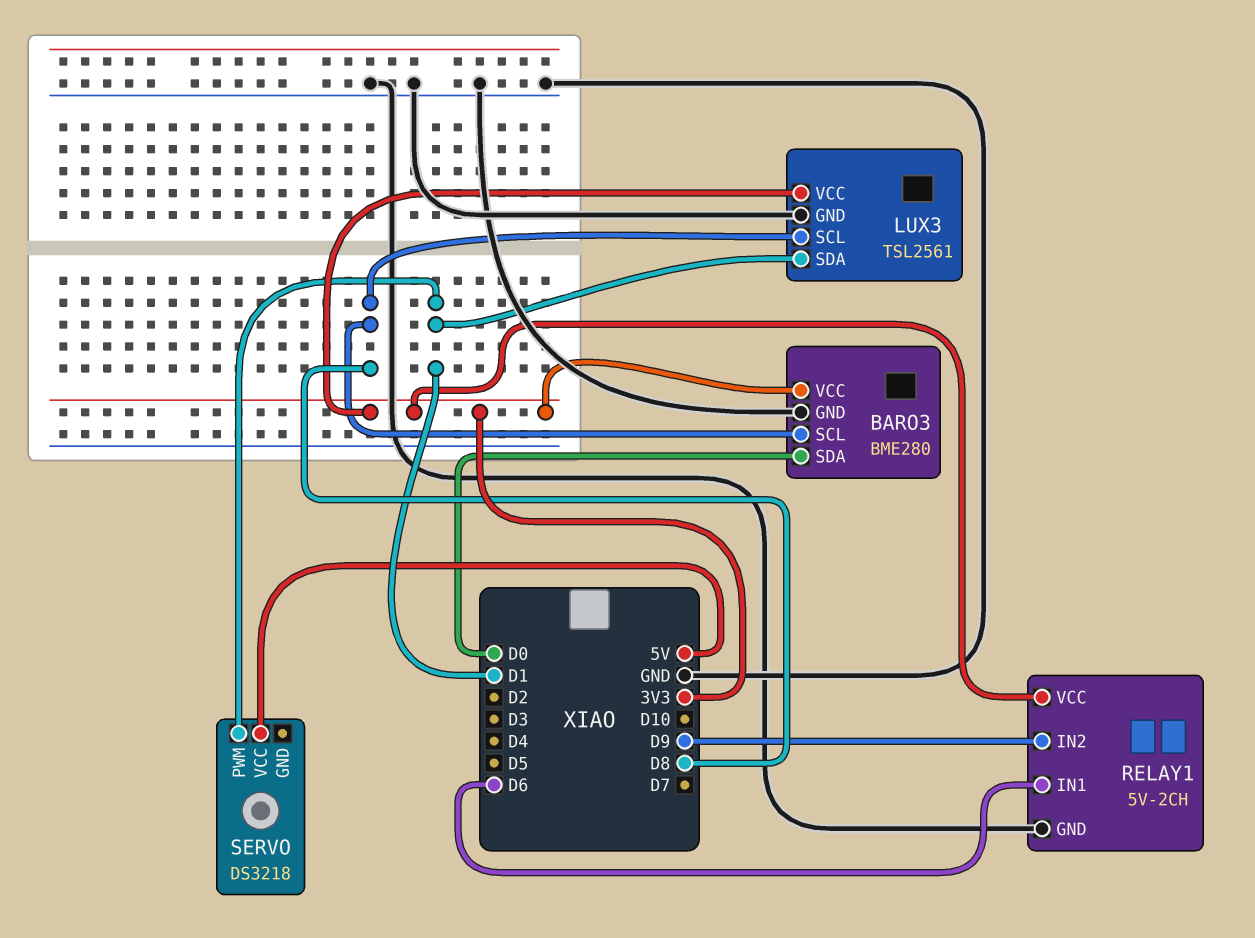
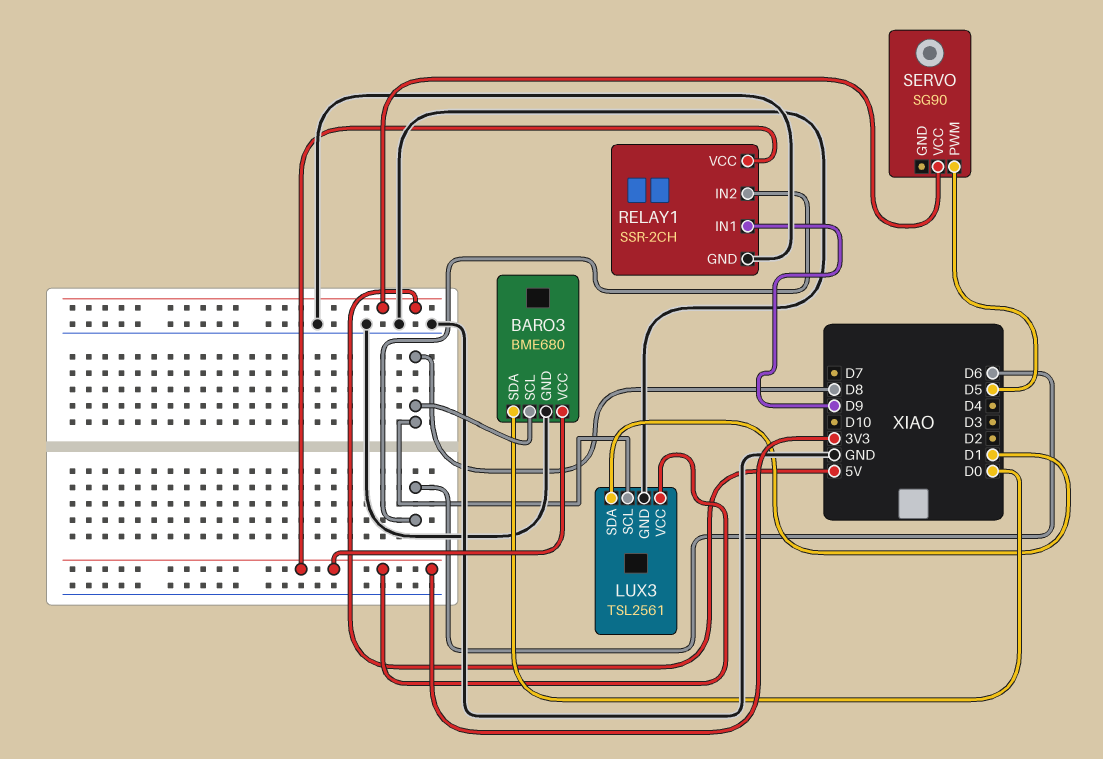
BARO3: BME280 -> BME680
RELAY1: 5V-2CH -> SSR-2CH
RELAY1 pin IN1: D6 -> D9
RELAY1 pin IN2: D9 -> D6
SERVO: DS3218 -> SG90
SERVO pin PWM: D1 -> D5

